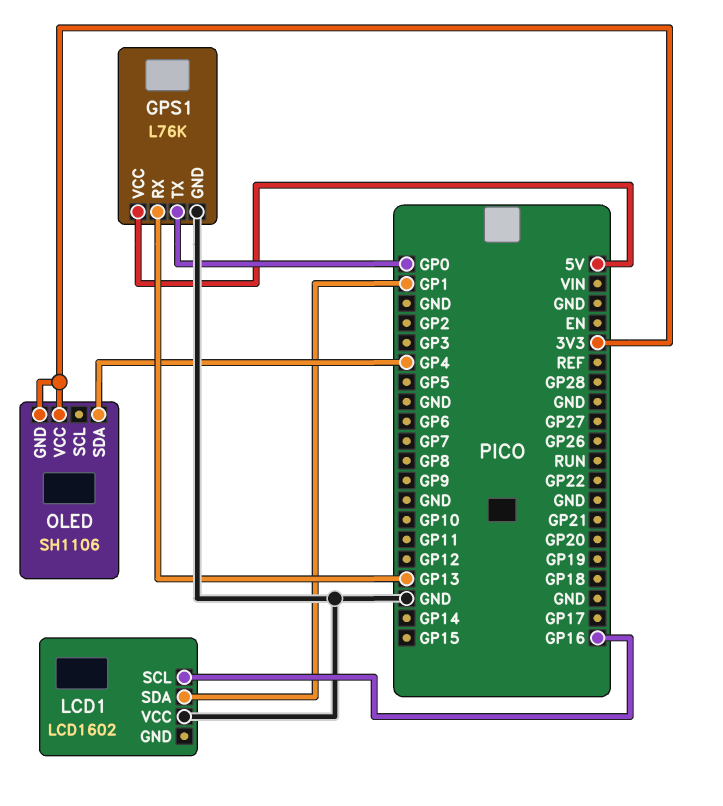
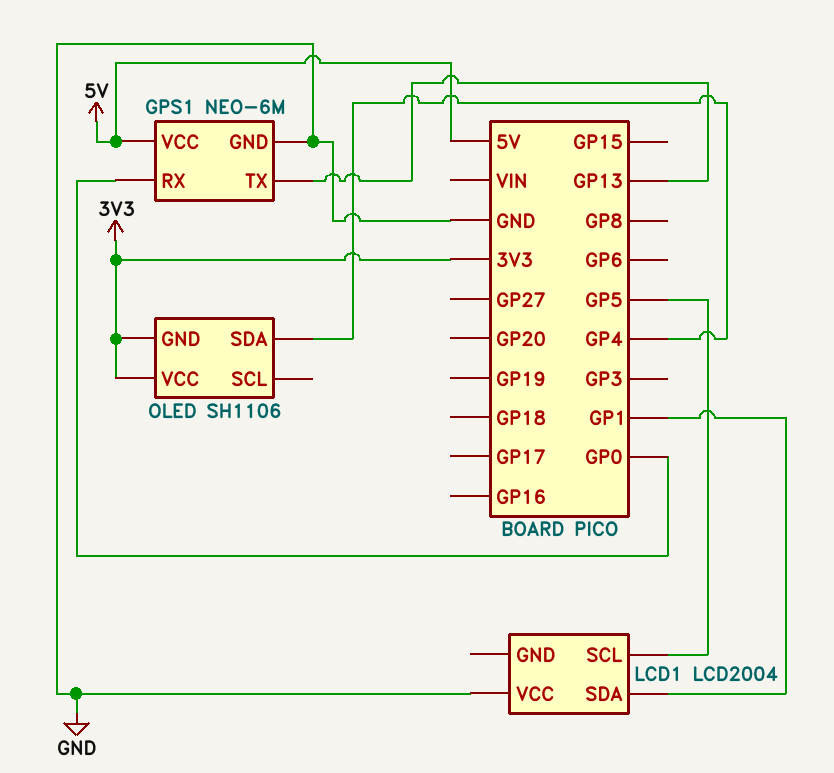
GPS1: L76K -> NEO-6M
GPS1 pin RX: GP13 -> GP0
GPS1 pin TX: GP0 -> GP13
LCD1: LCD1602 -> LCD2004
LCD1 pin SCL: GP16 -> GP5

